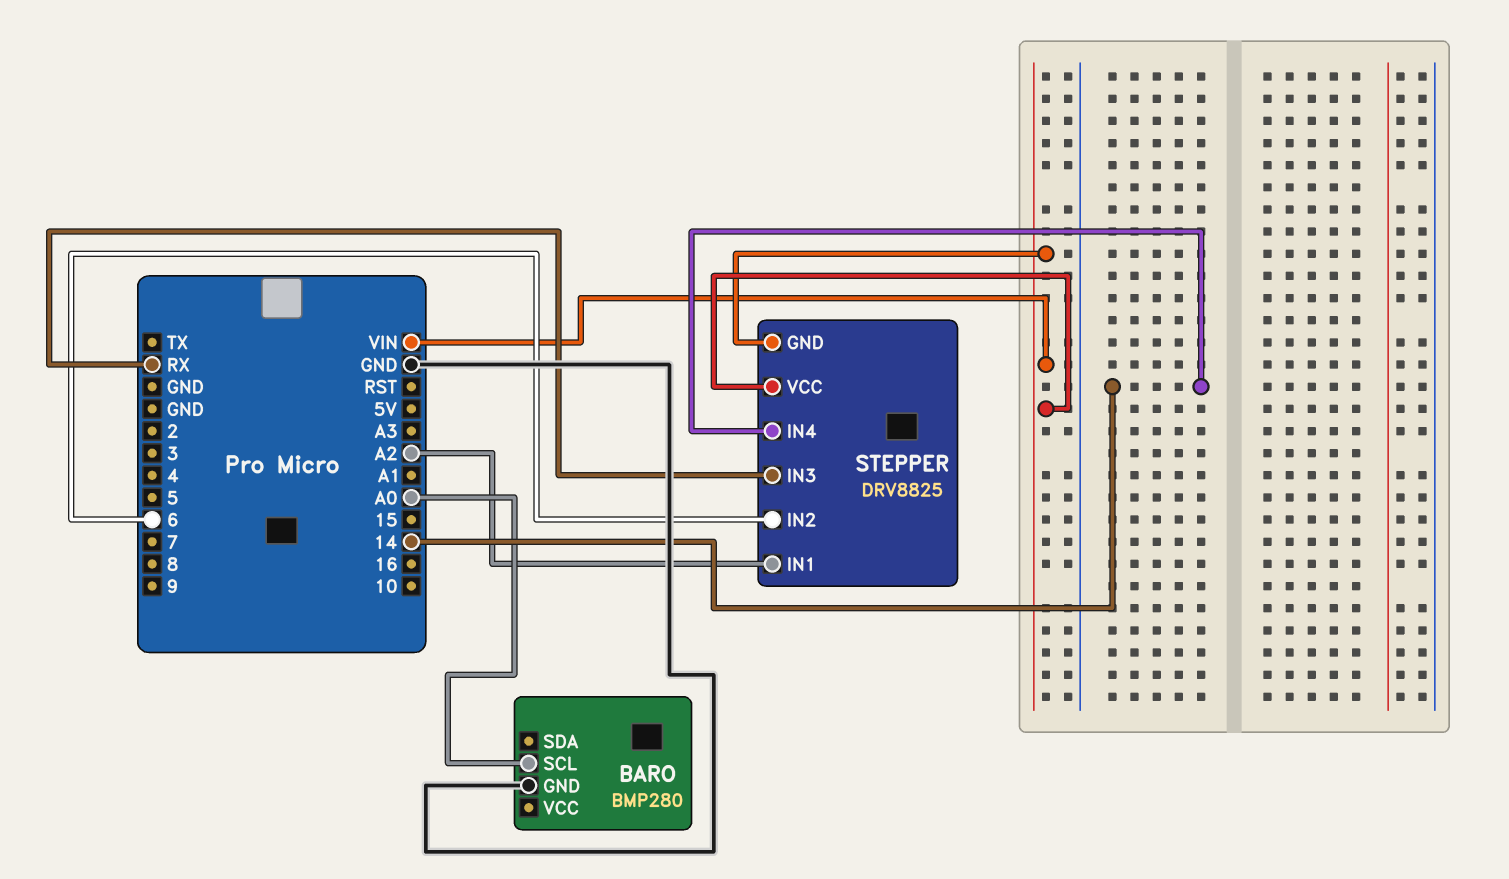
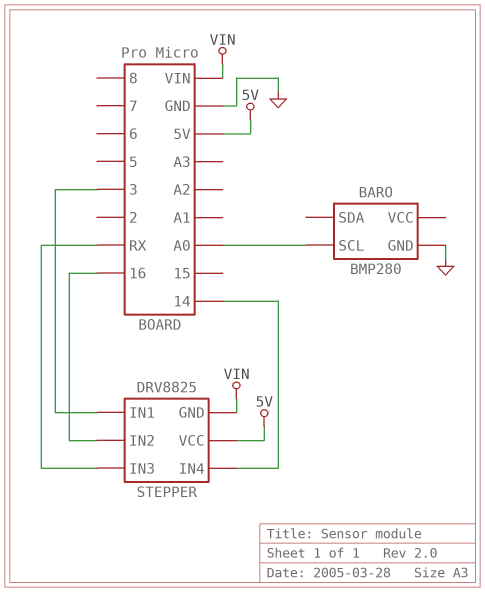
STEPPER pin IN1: A2 -> 3
STEPPER pin IN2: 6 -> 16
STEPPER pin VCC: VIN -> 5V

